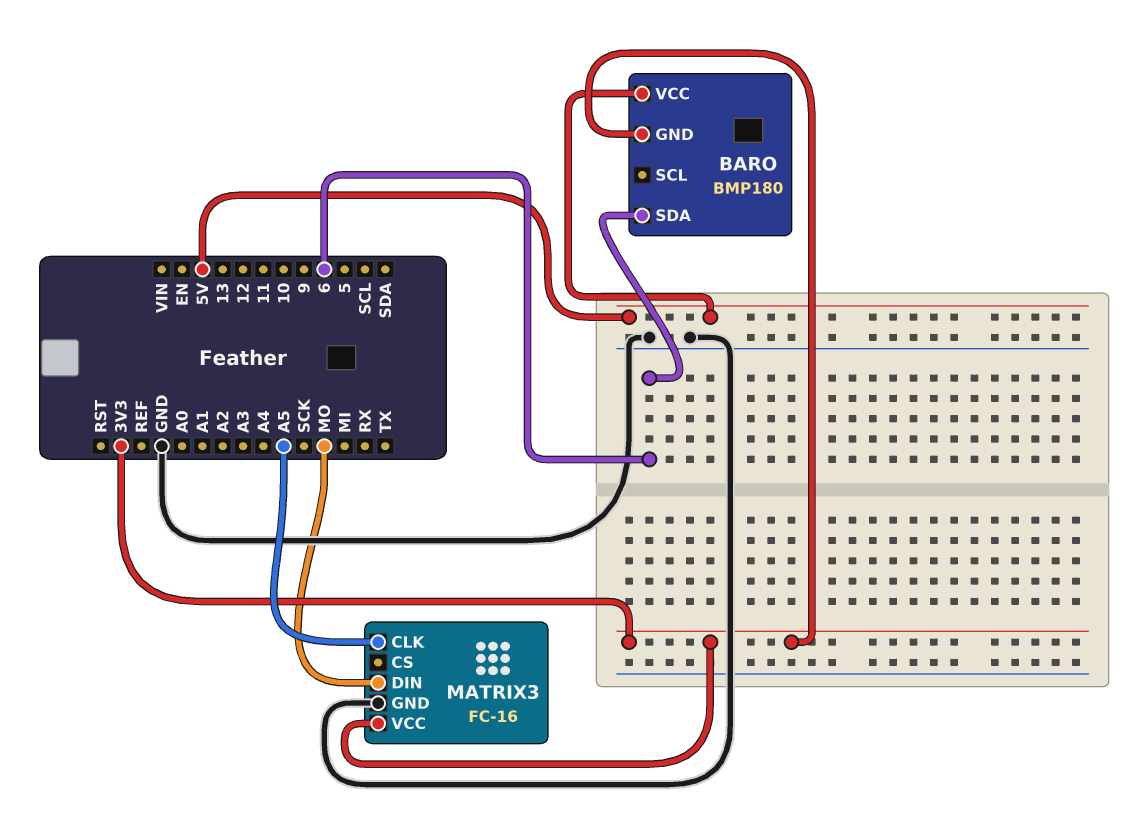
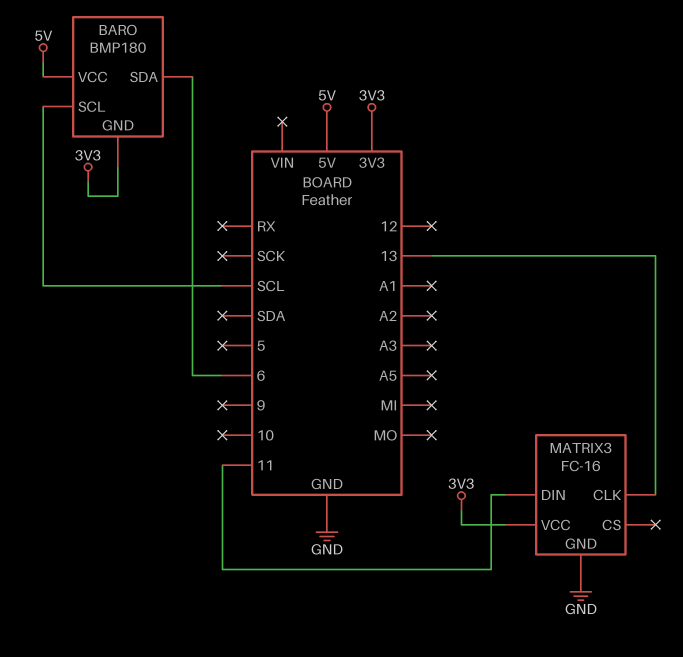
BARO pin SCL: none -> SCL
MATRIX3 pin CLK: A5 -> 13
MATRIX3 pin DIN: MO -> 11

